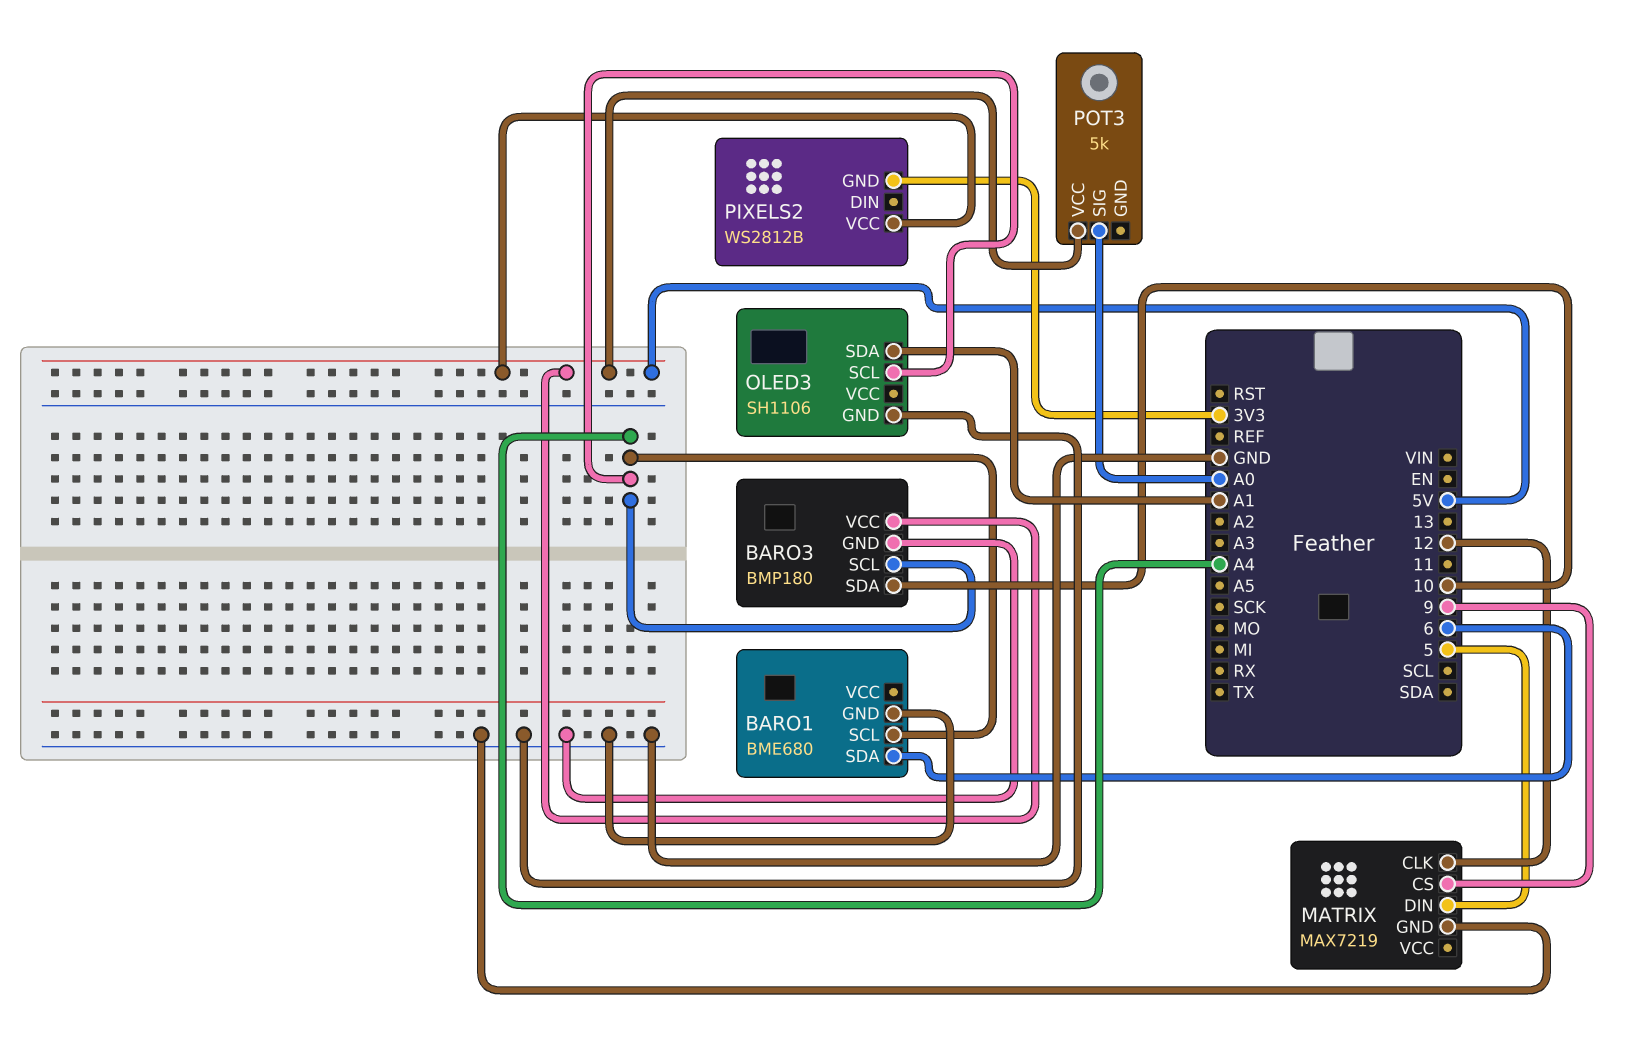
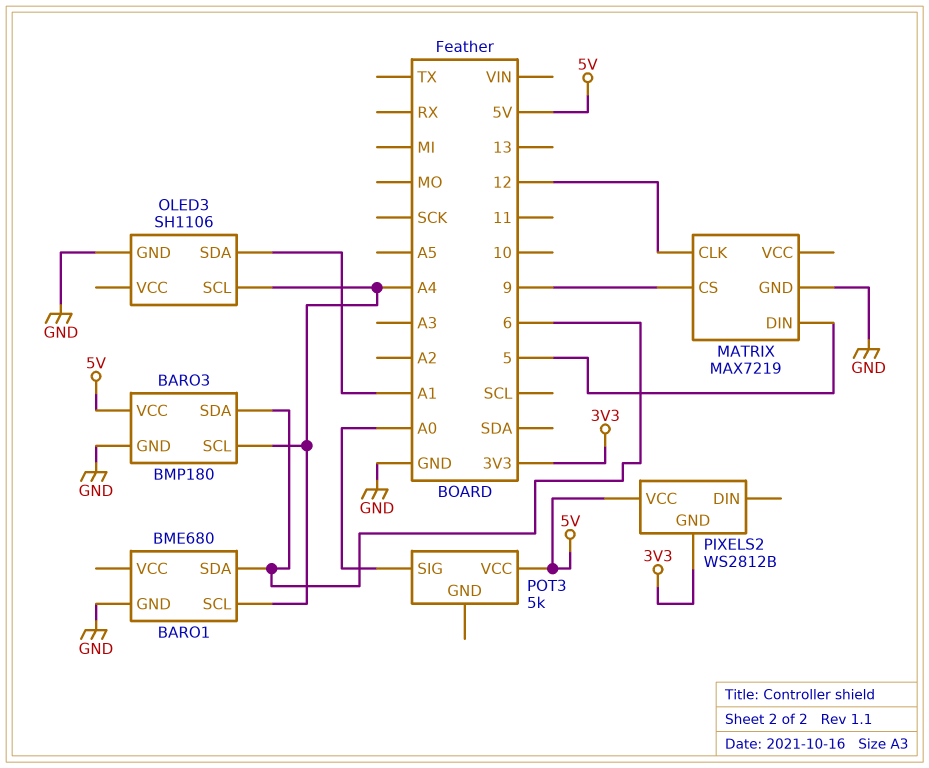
BARO3 pin SDA: 10 -> 6

